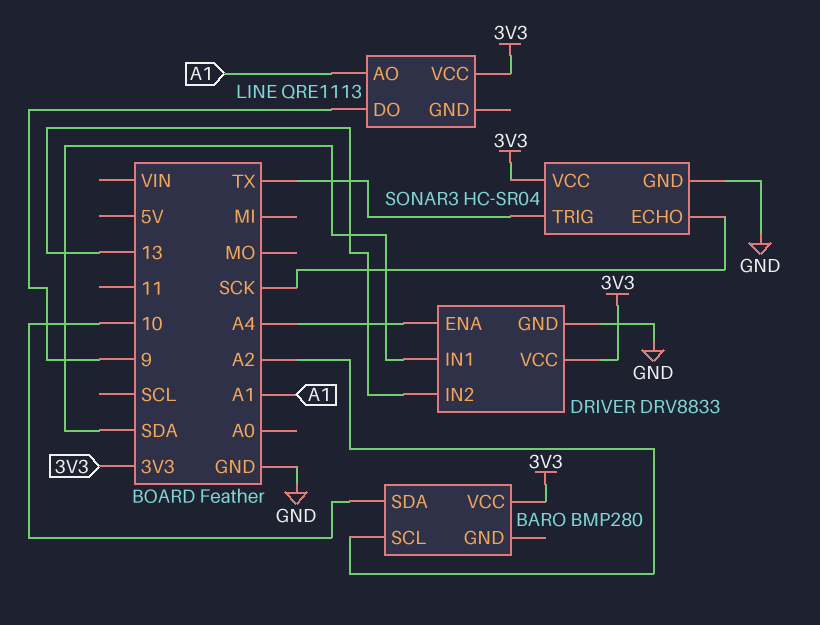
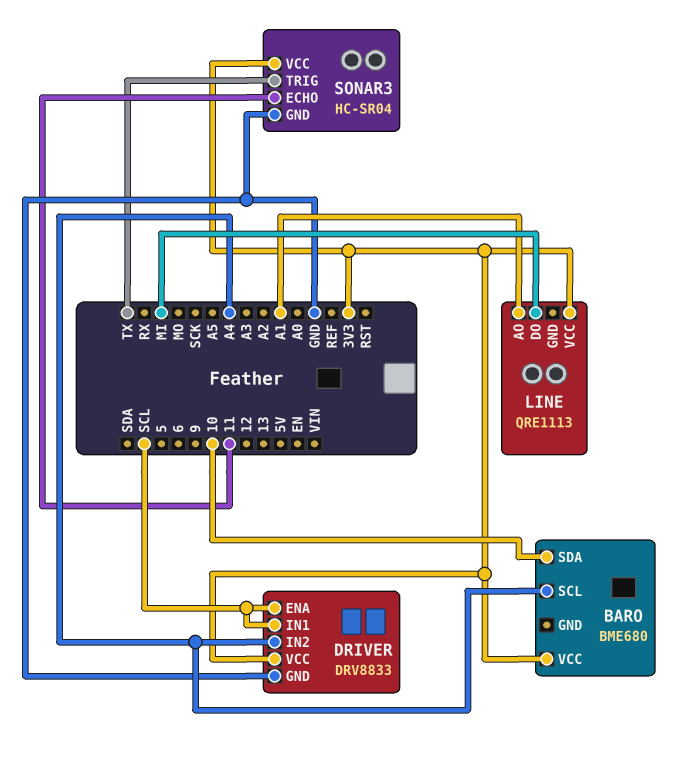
BARO: BMP280 -> BME680
BARO pin SCL: A2 -> A4
DRIVER pin ENA: A4 -> SCL
DRIVER pin IN1: SDA -> SCL
DRIVER pin IN2: 13 -> A4
LINE pin DO: 9 -> MI
SONAR3 pin ECHO: SCK -> 11

